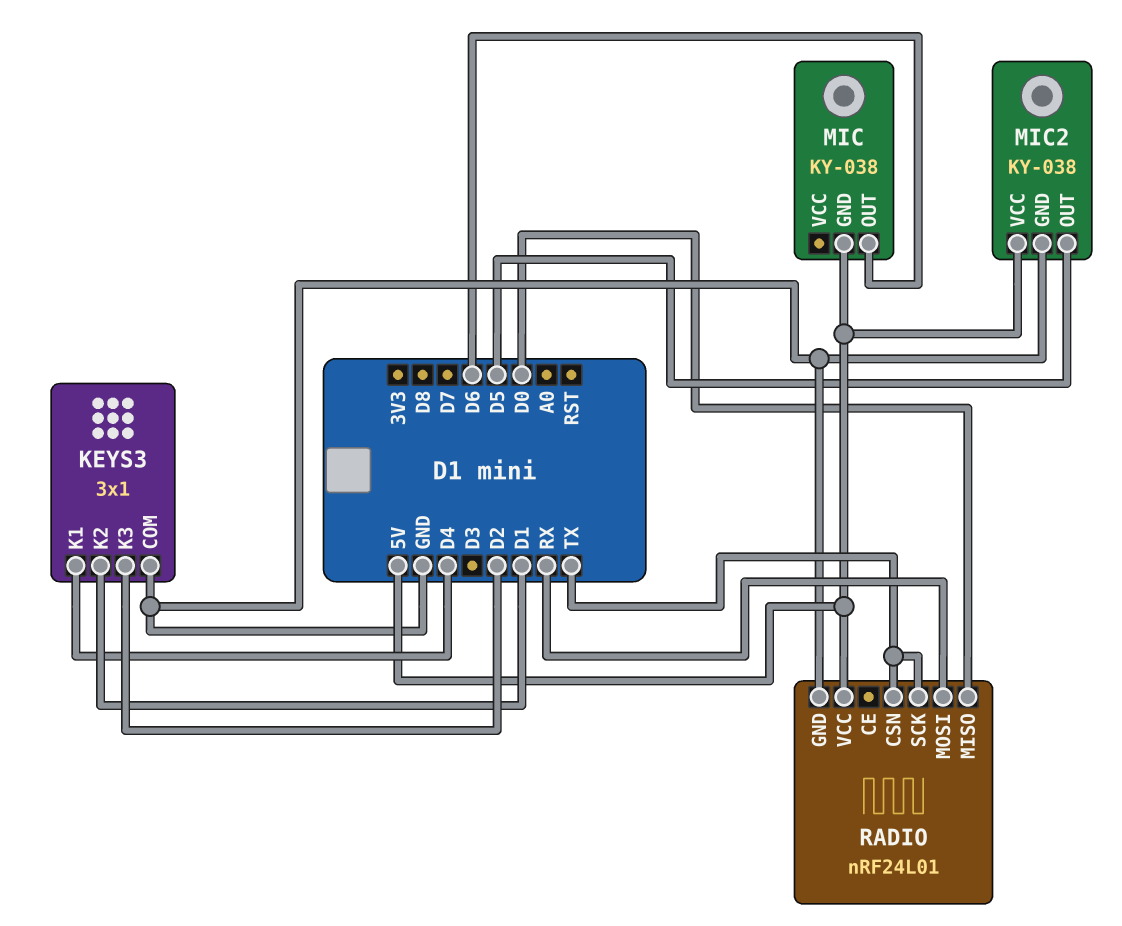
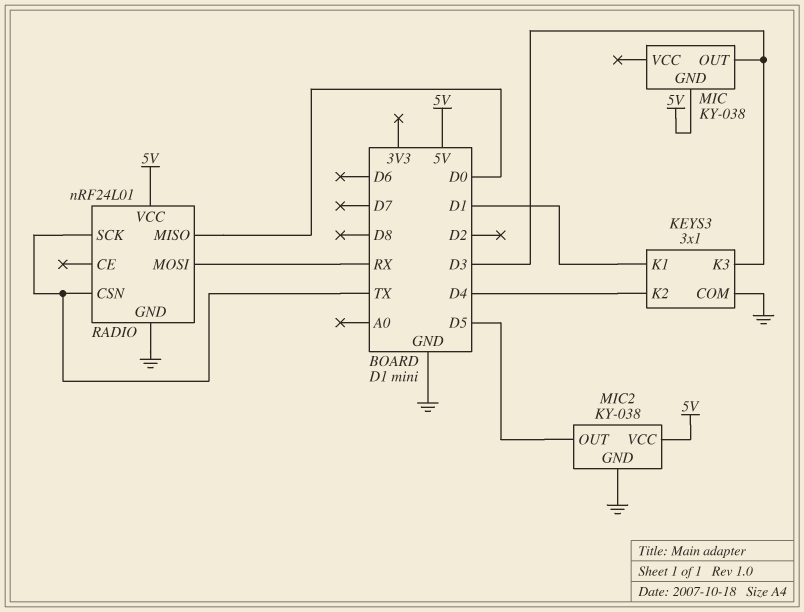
KEYS3 pin K1: D4 -> D1
KEYS3 pin K2: D1 -> D4
KEYS3 pin K3: D2 -> D3
MIC pin OUT: D6 -> D3

